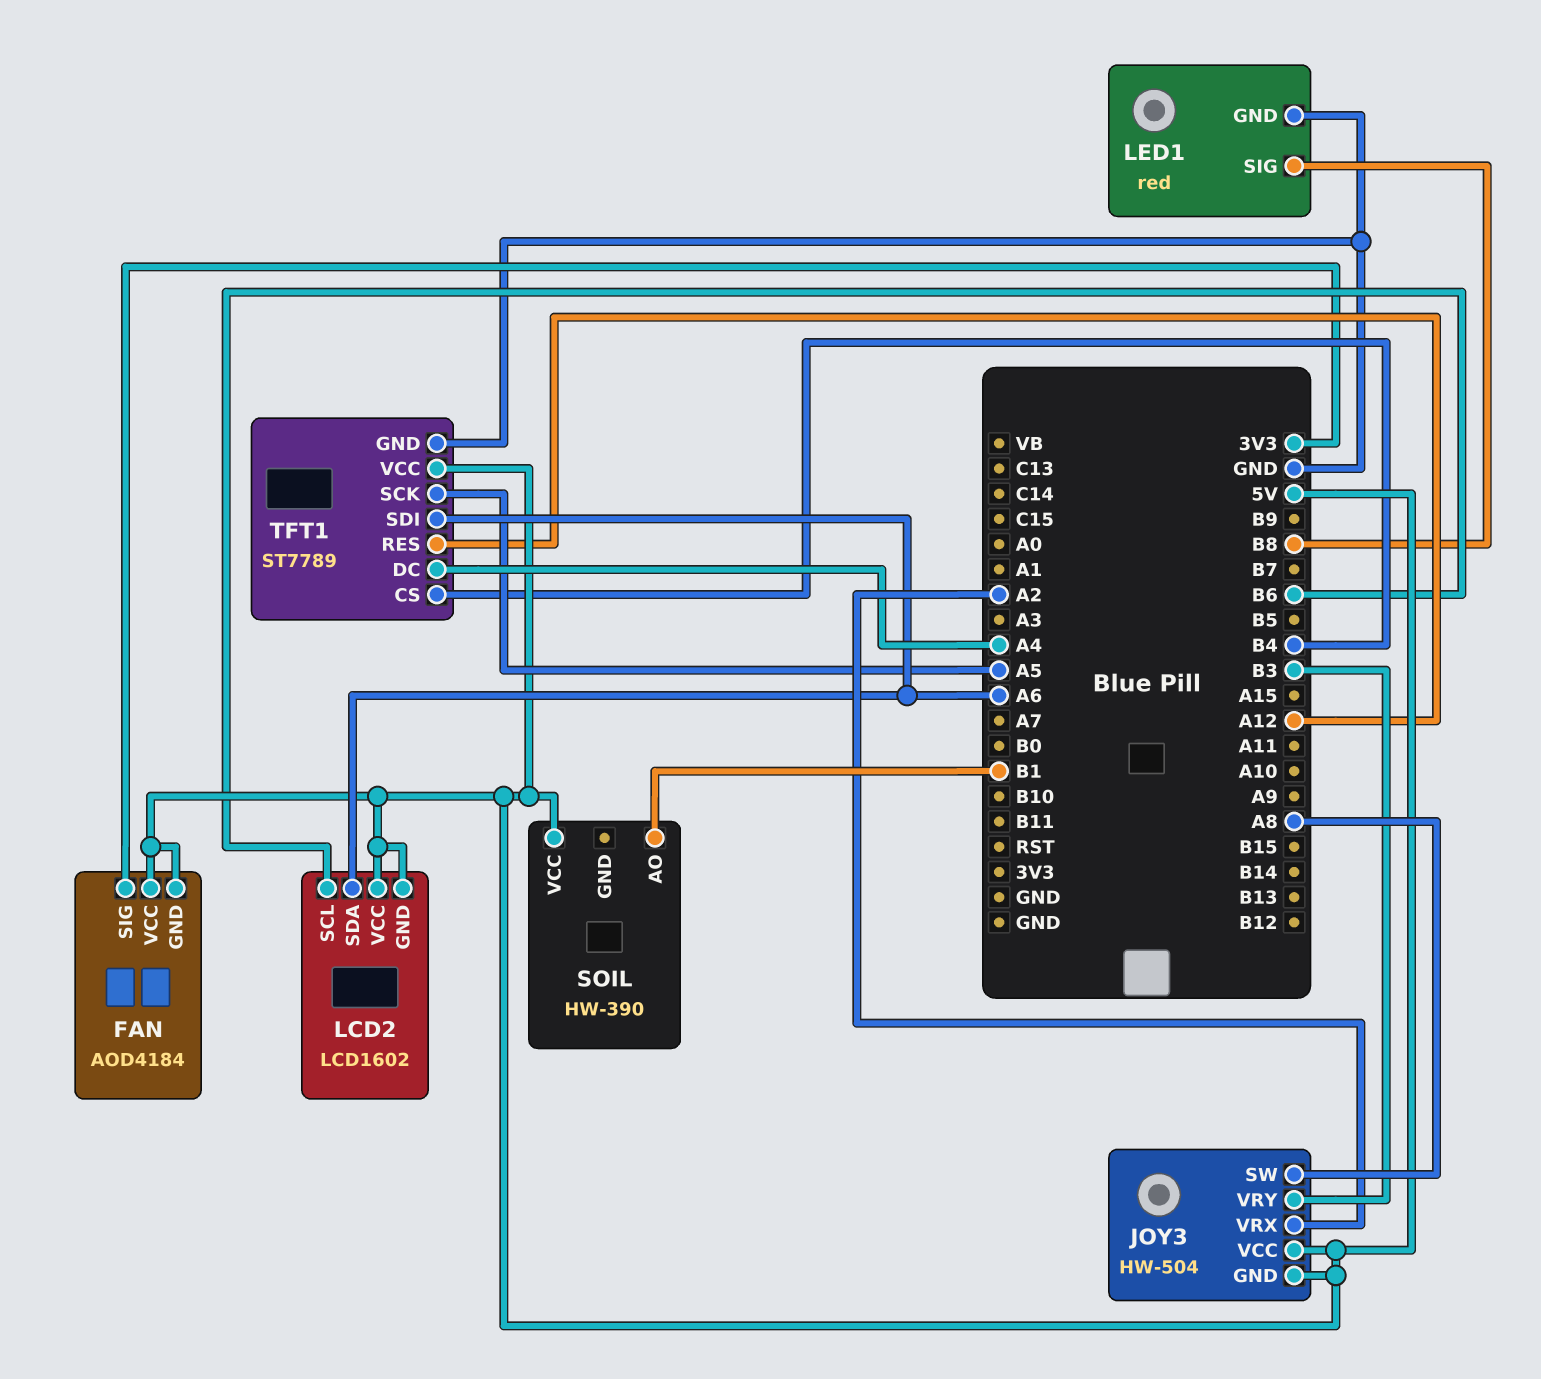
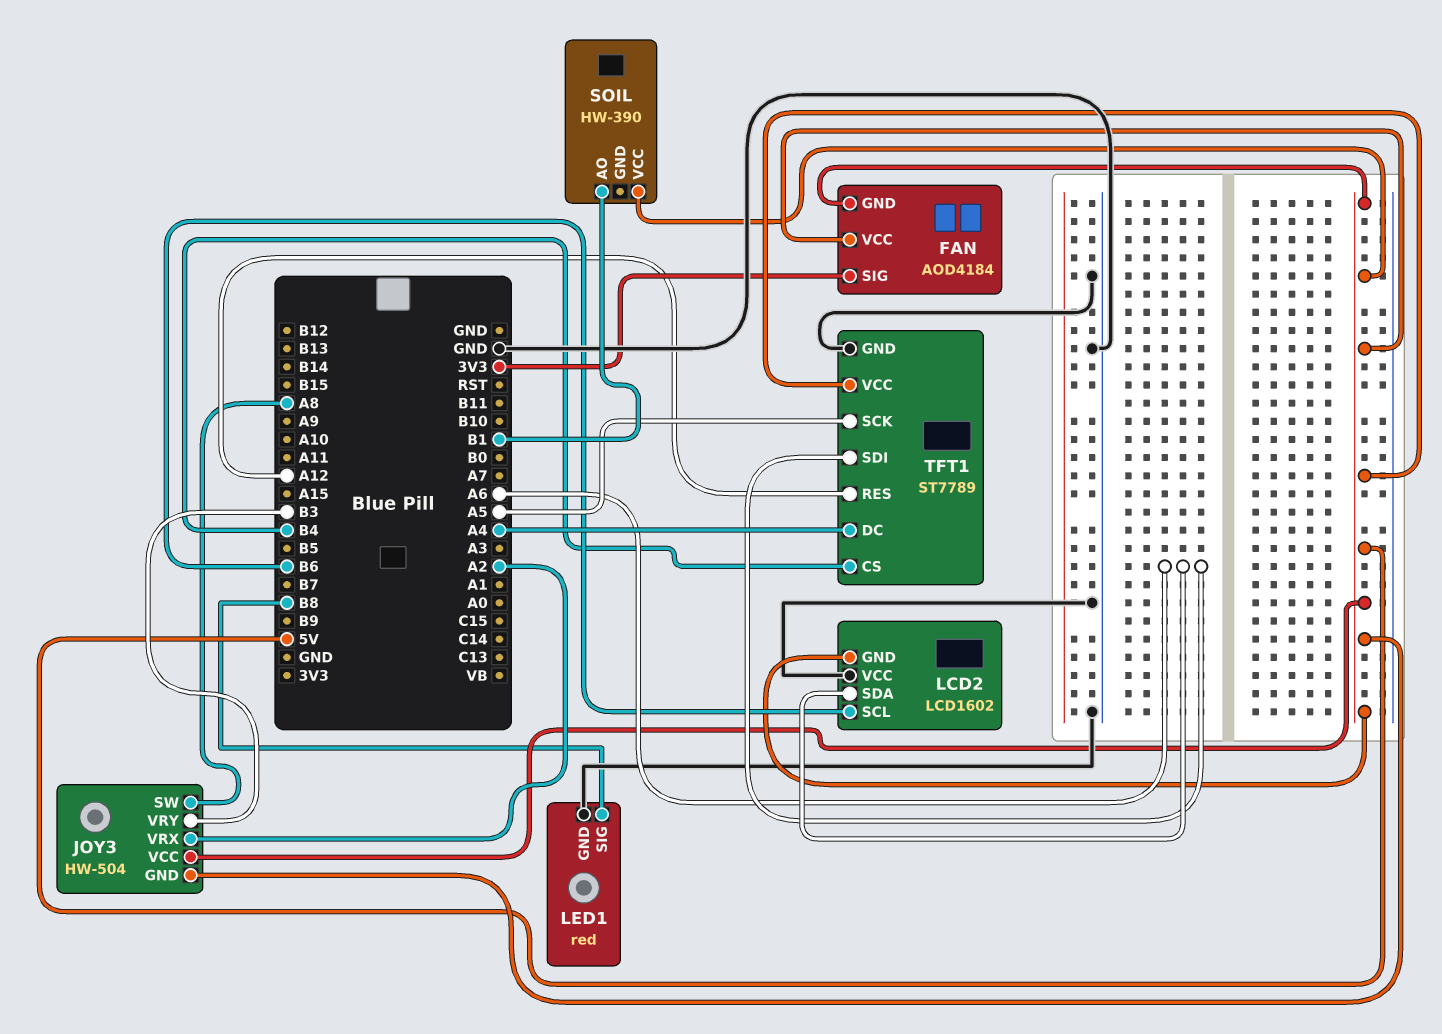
LCD2 pin VCC: 5V -> GND

